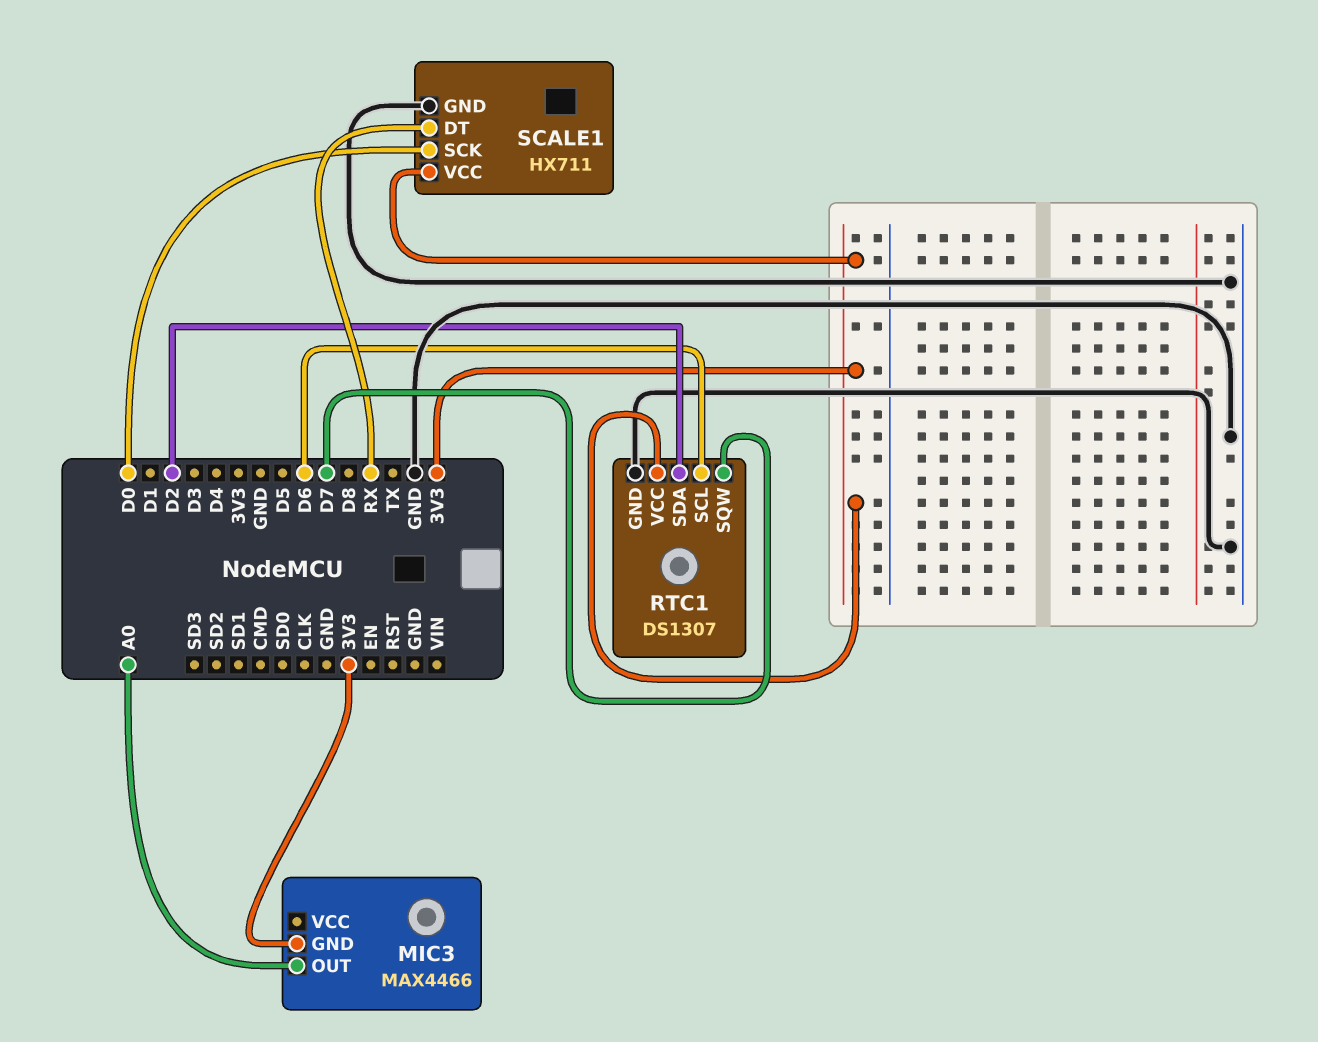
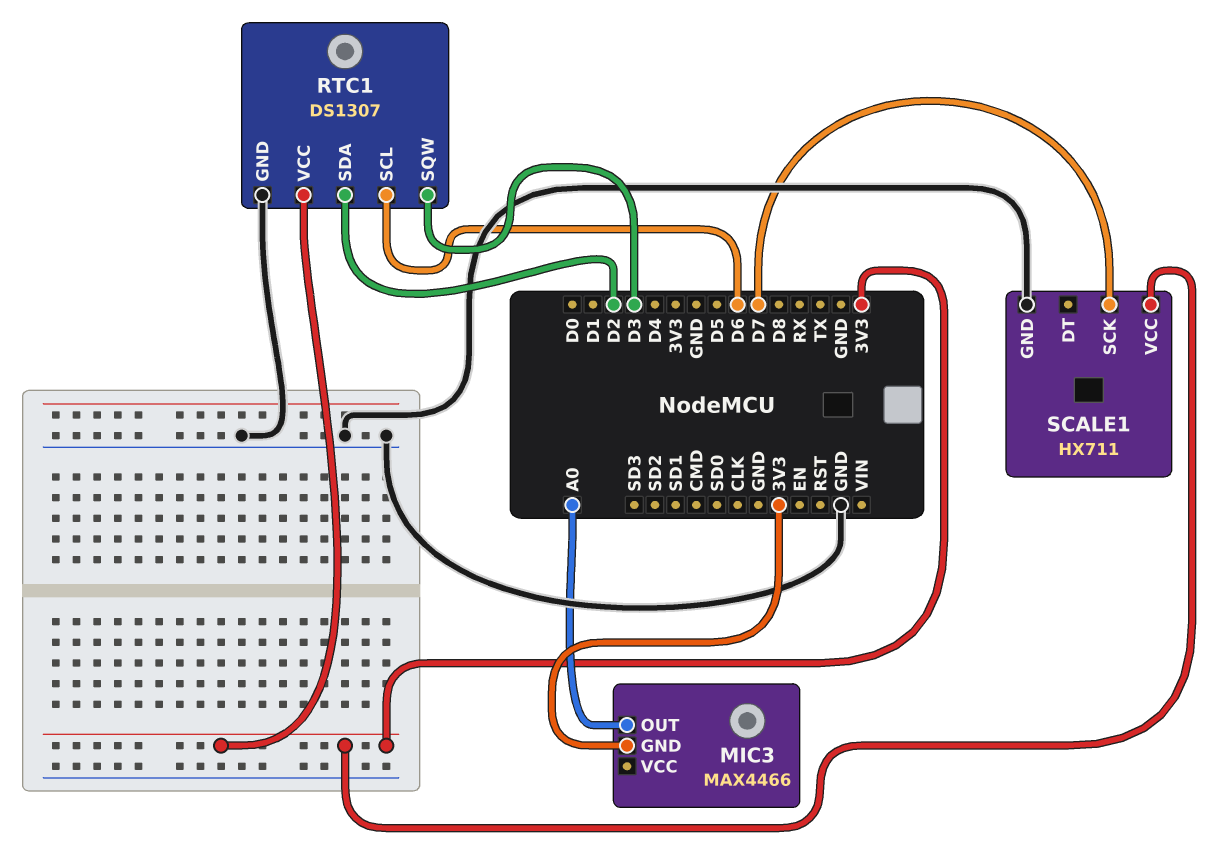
RTC1 pin SQW: D7 -> D3
SCALE1 pin DT: RX -> none
SCALE1 pin SCK: D0 -> D7

